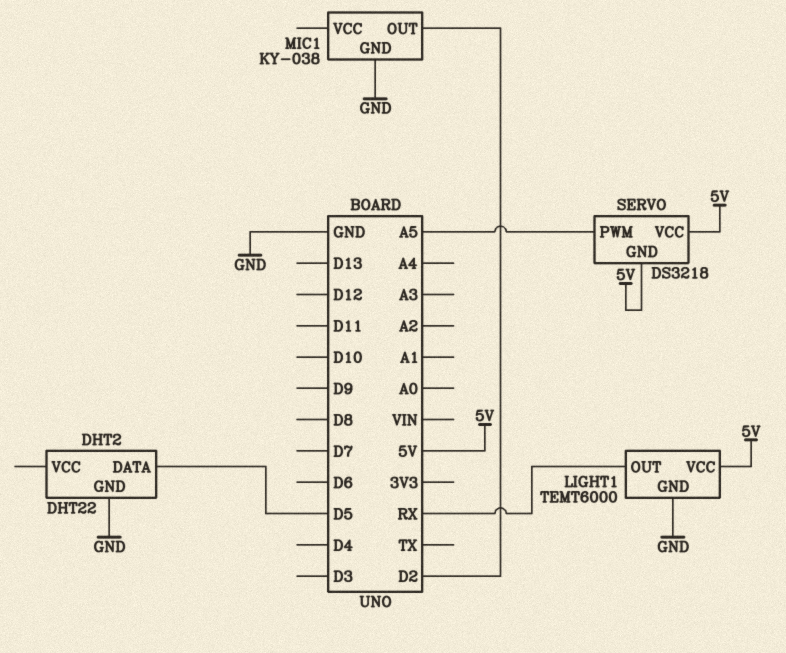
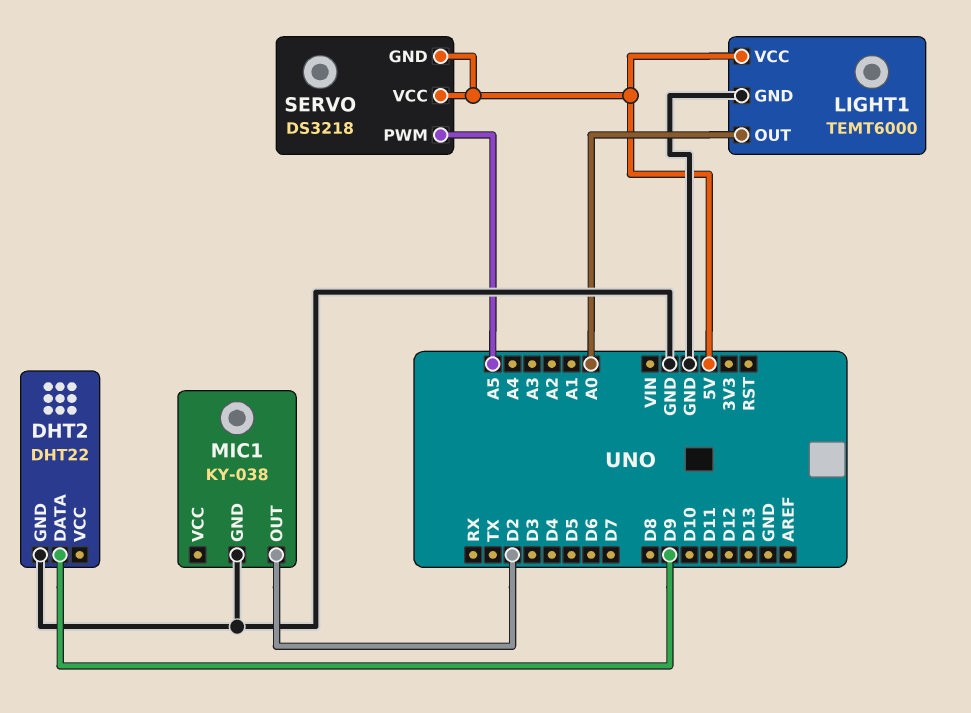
DHT2 pin DATA: D5 -> D9
LIGHT1 pin OUT: RX -> A0

